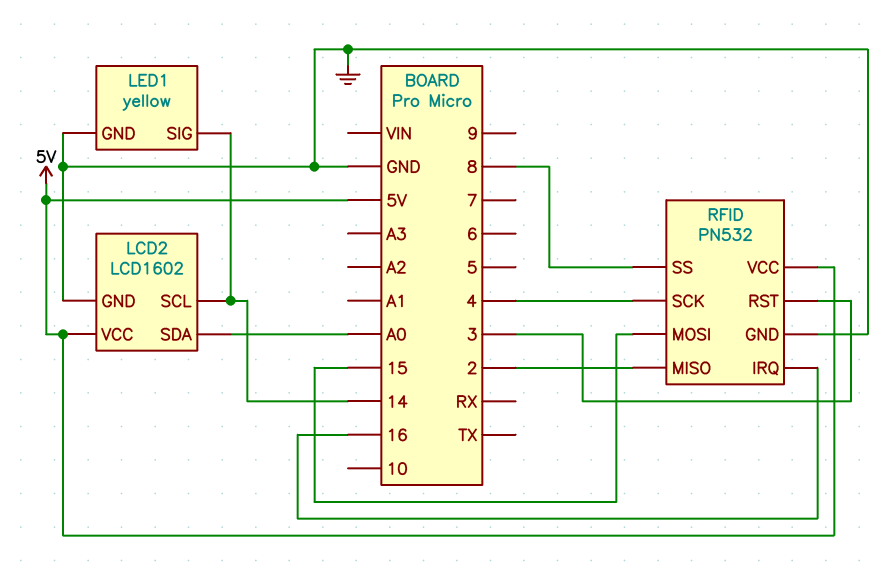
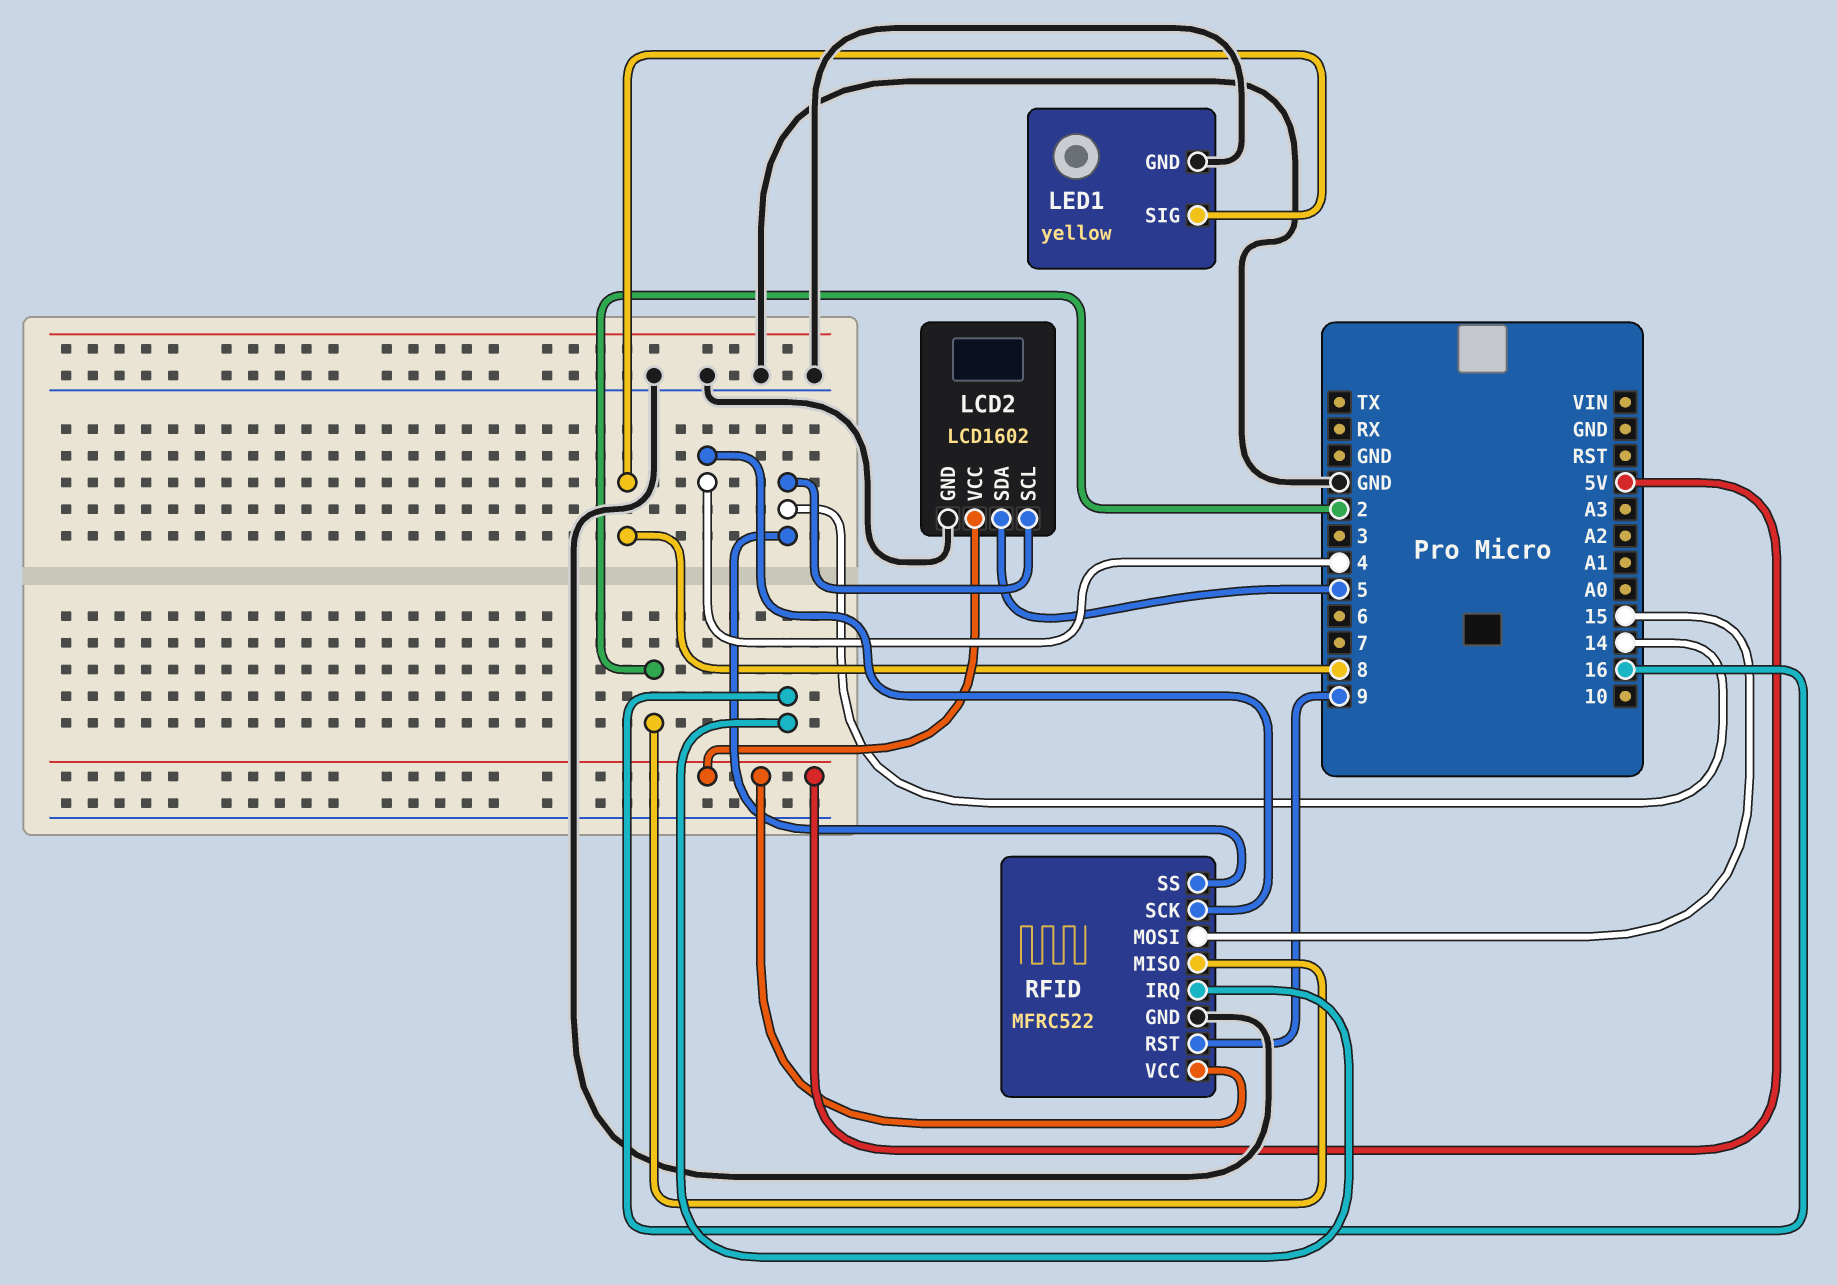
LCD2 pin SDA: A0 -> 5
LED1 pin SIG: 14 -> 8
RFID: PN532 -> MFRC522
RFID pin RST: 3 -> 9
RFID pin SS: 8 -> 14

